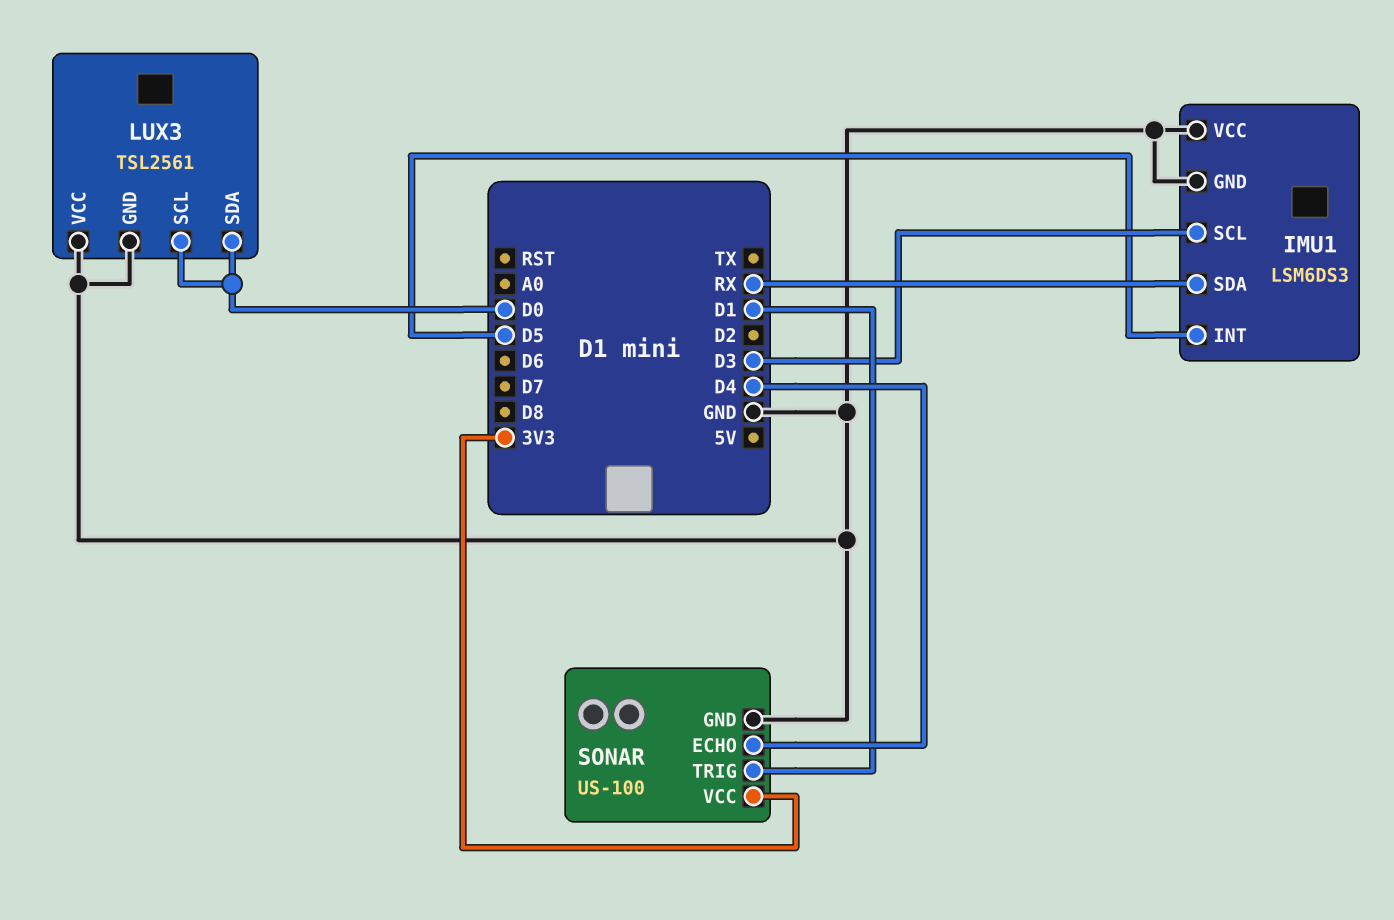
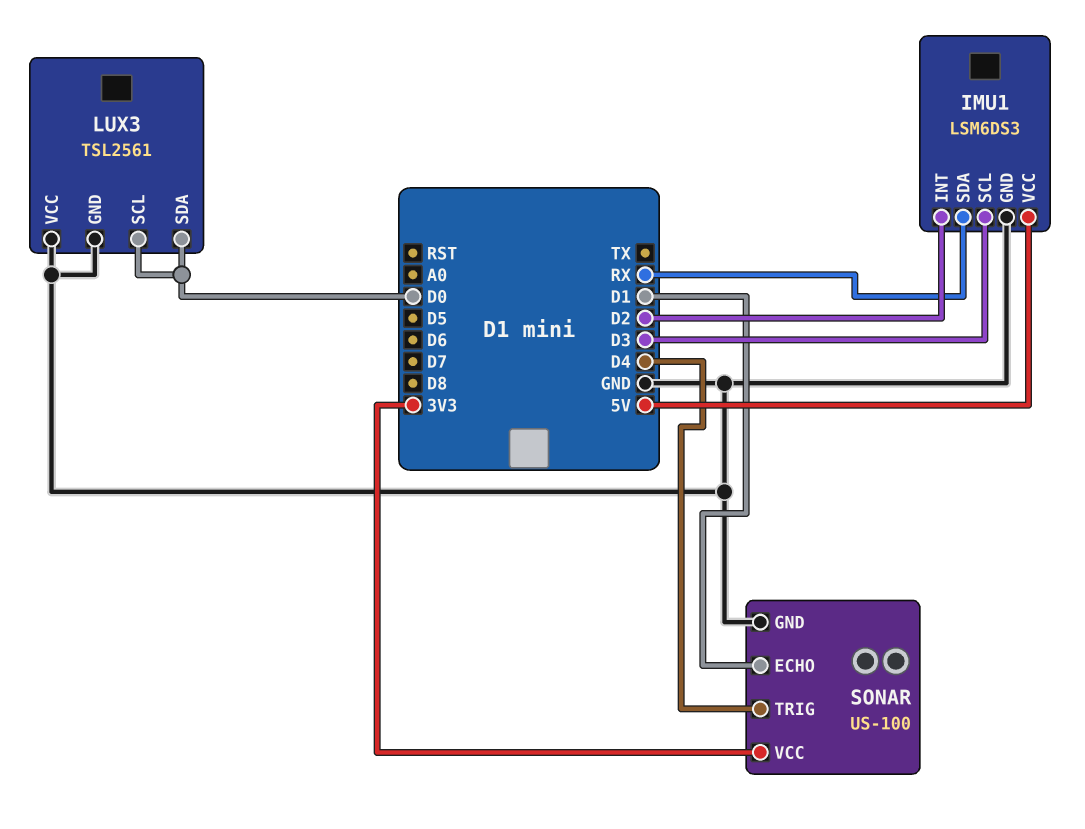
IMU1 pin INT: D5 -> D2
IMU1 pin VCC: GND -> 5V
SONAR pin ECHO: D4 -> D1
SONAR pin TRIG: D1 -> D4

